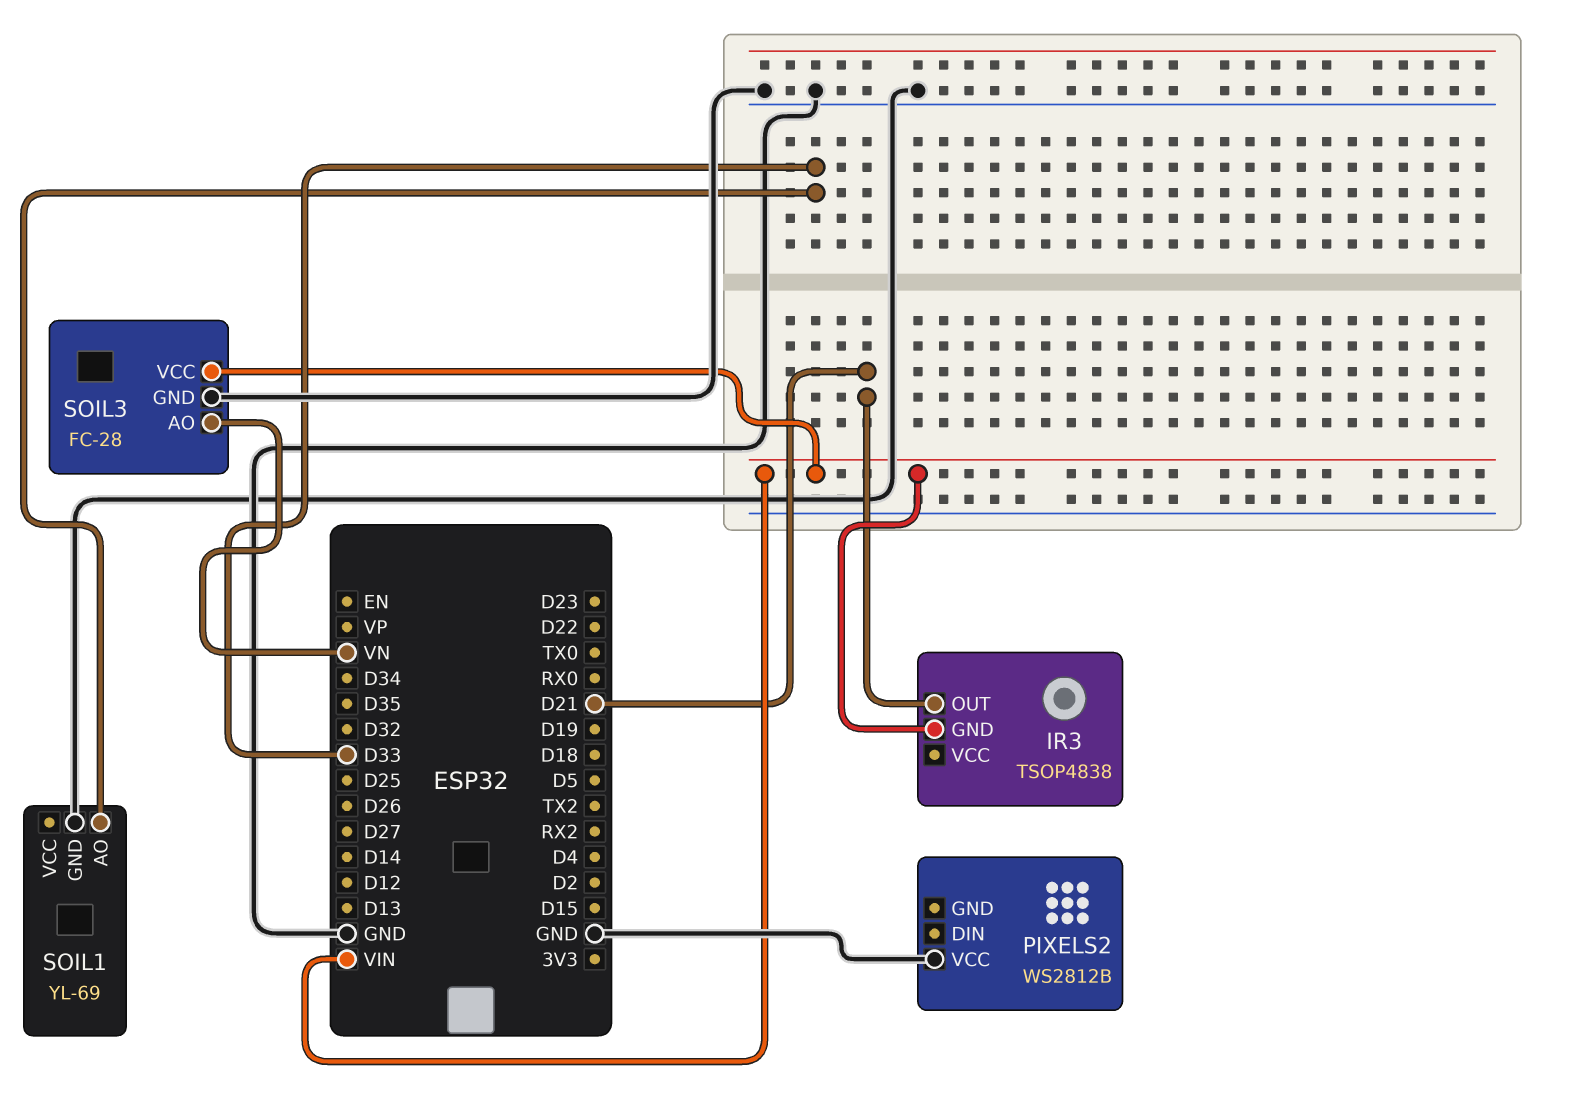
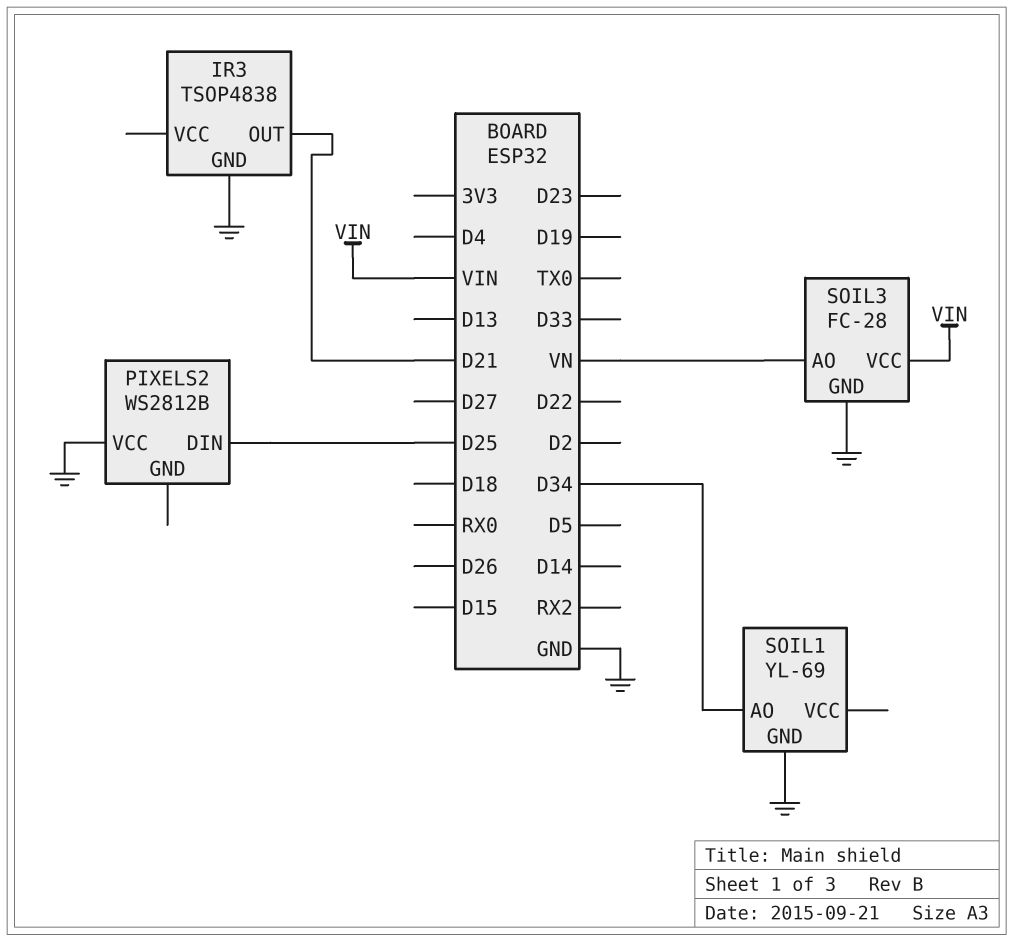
IR3 pin GND: VIN -> GND
PIXELS2 pin DIN: none -> D25
SOIL1 pin AO: D33 -> D34

